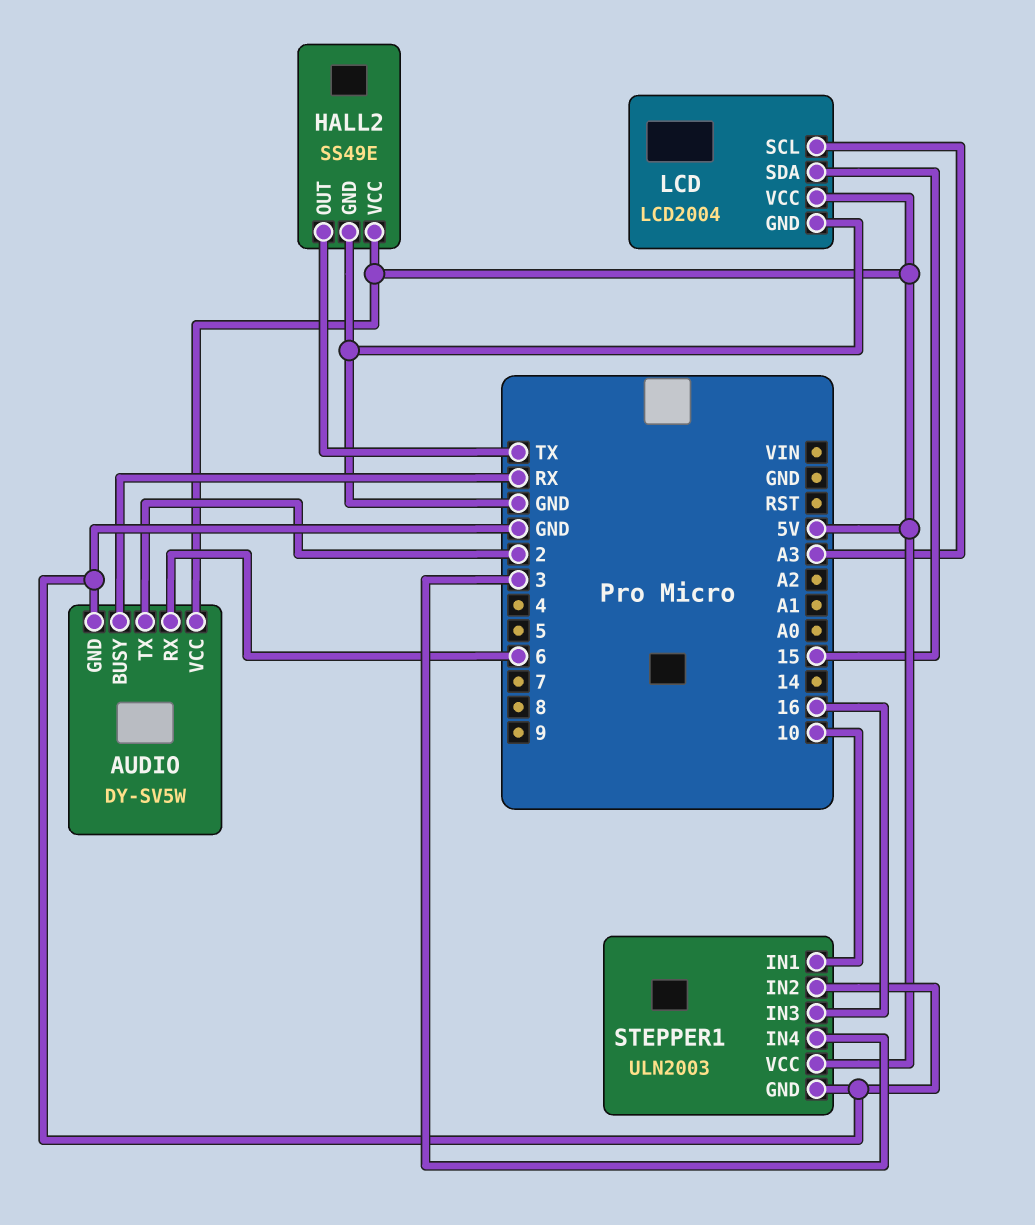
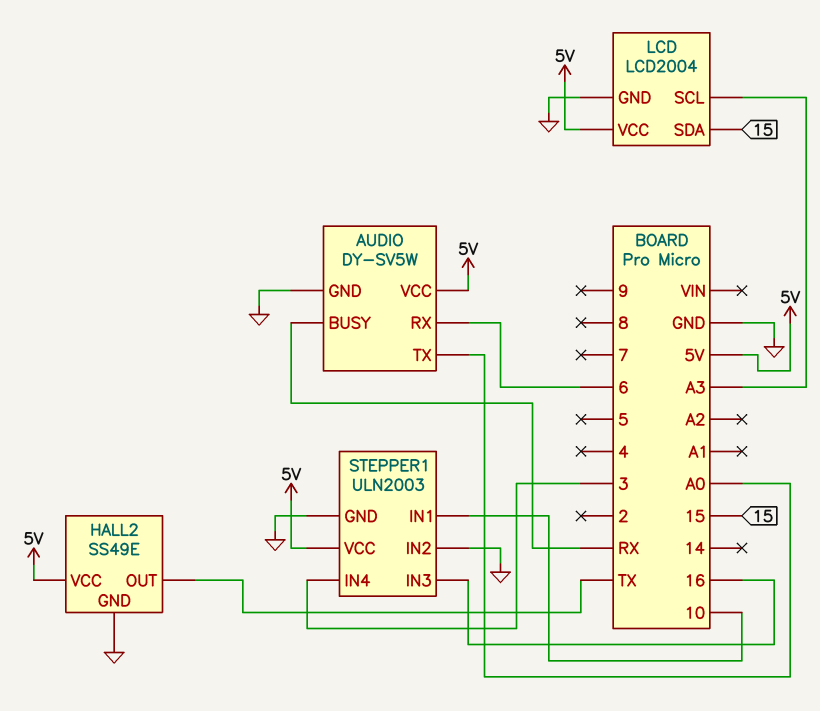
AUDIO pin TX: 2 -> A0

